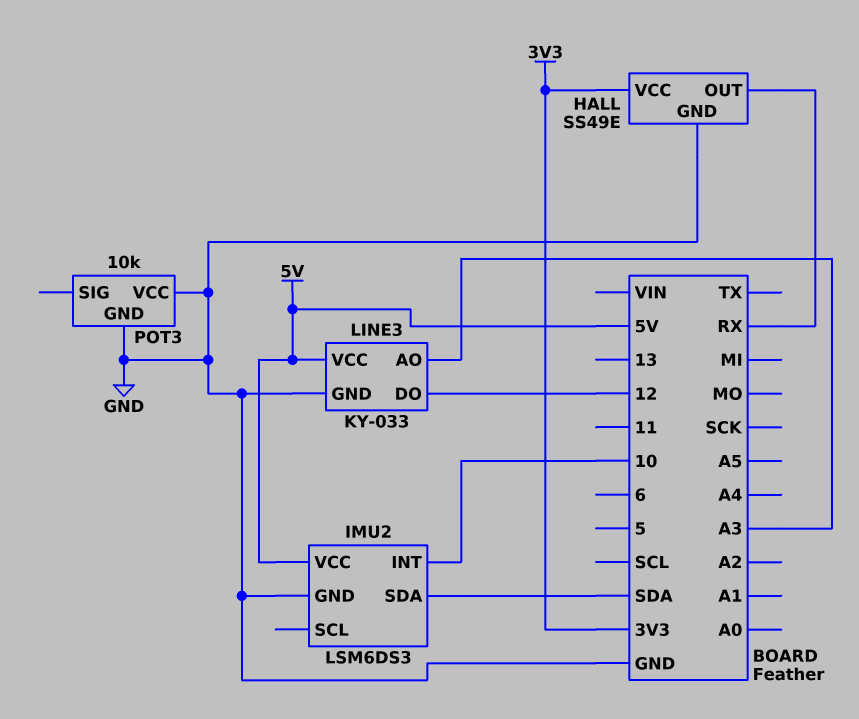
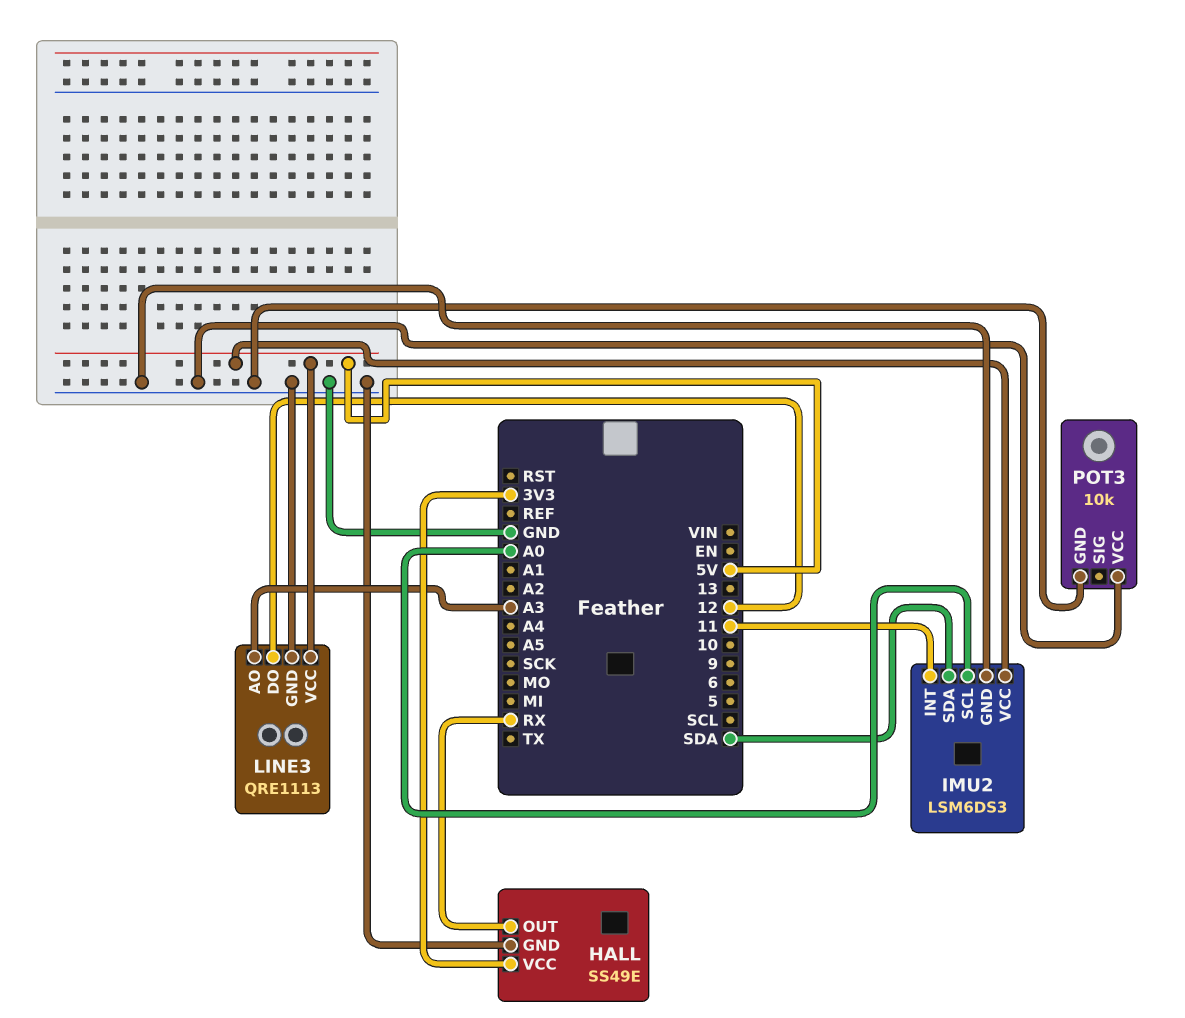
IMU2 pin INT: 10 -> 11
IMU2 pin SCL: none -> A0
LINE3: KY-033 -> QRE1113

